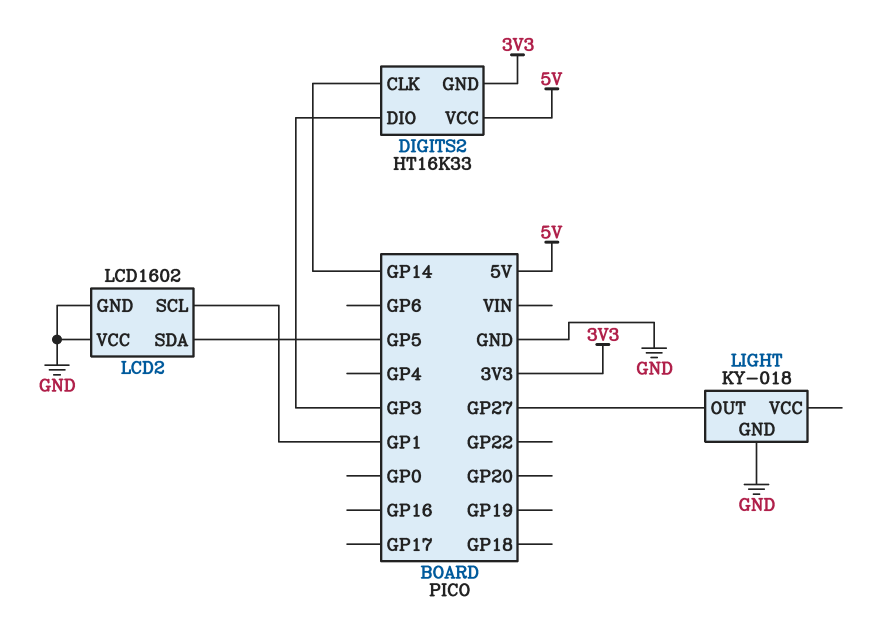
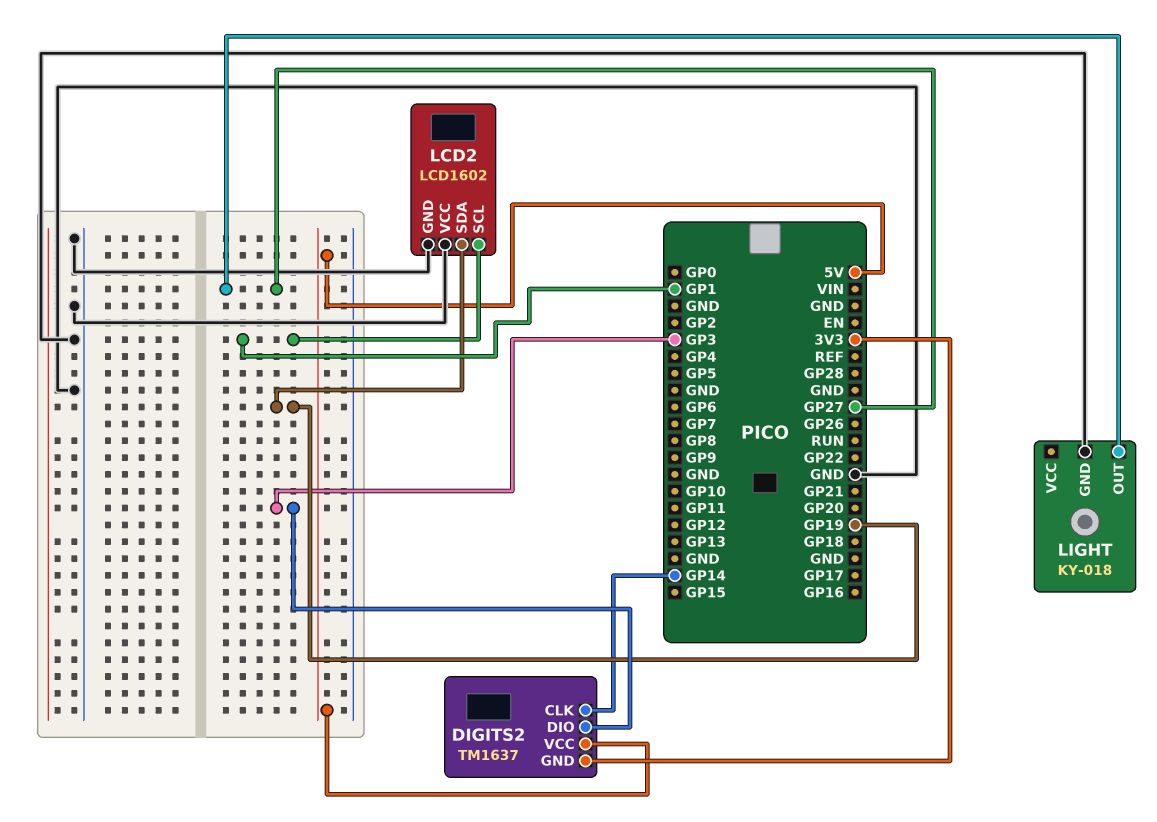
DIGITS2: HT16K33 -> TM1637
LCD2 pin SDA: GP5 -> GP19

